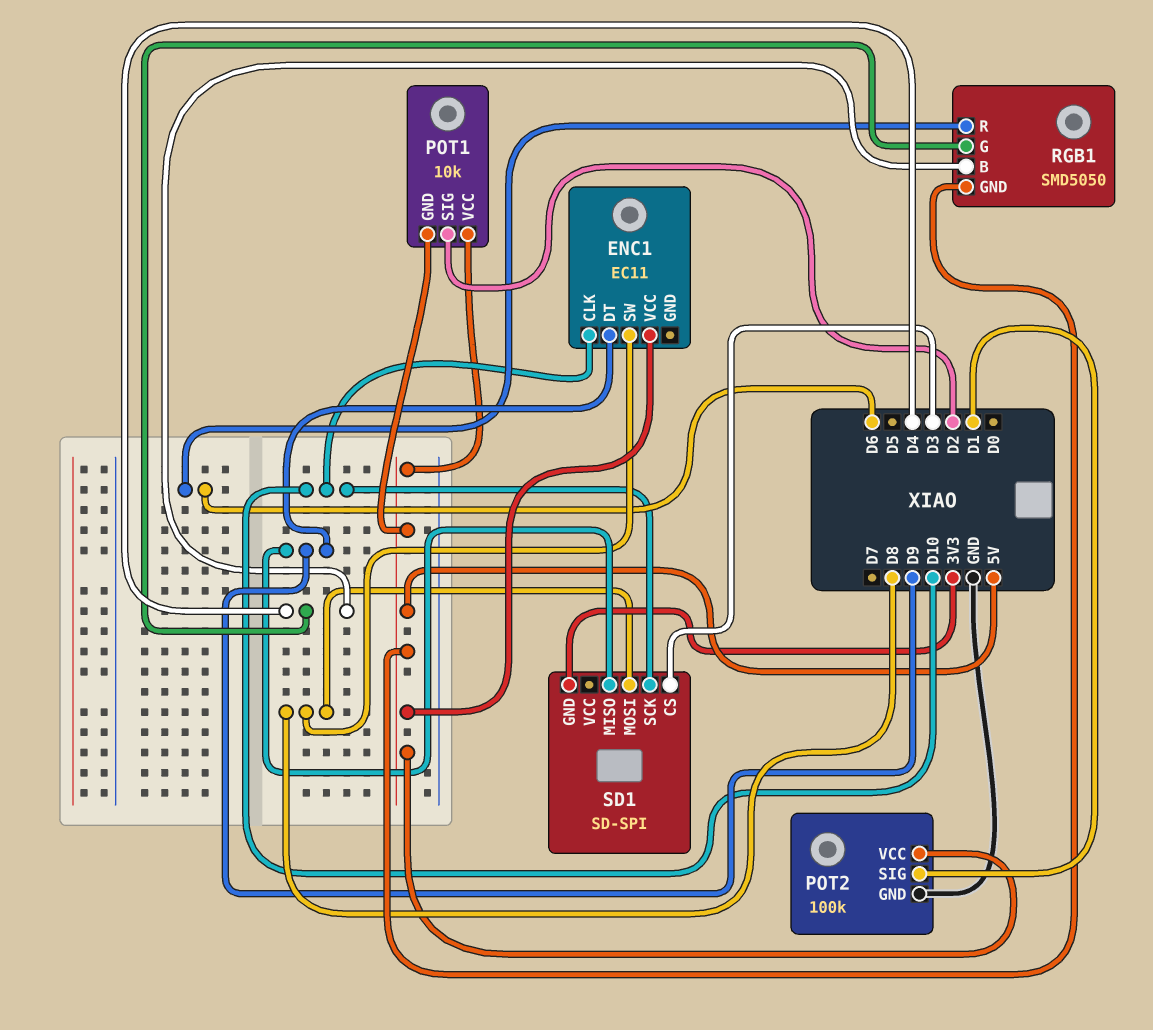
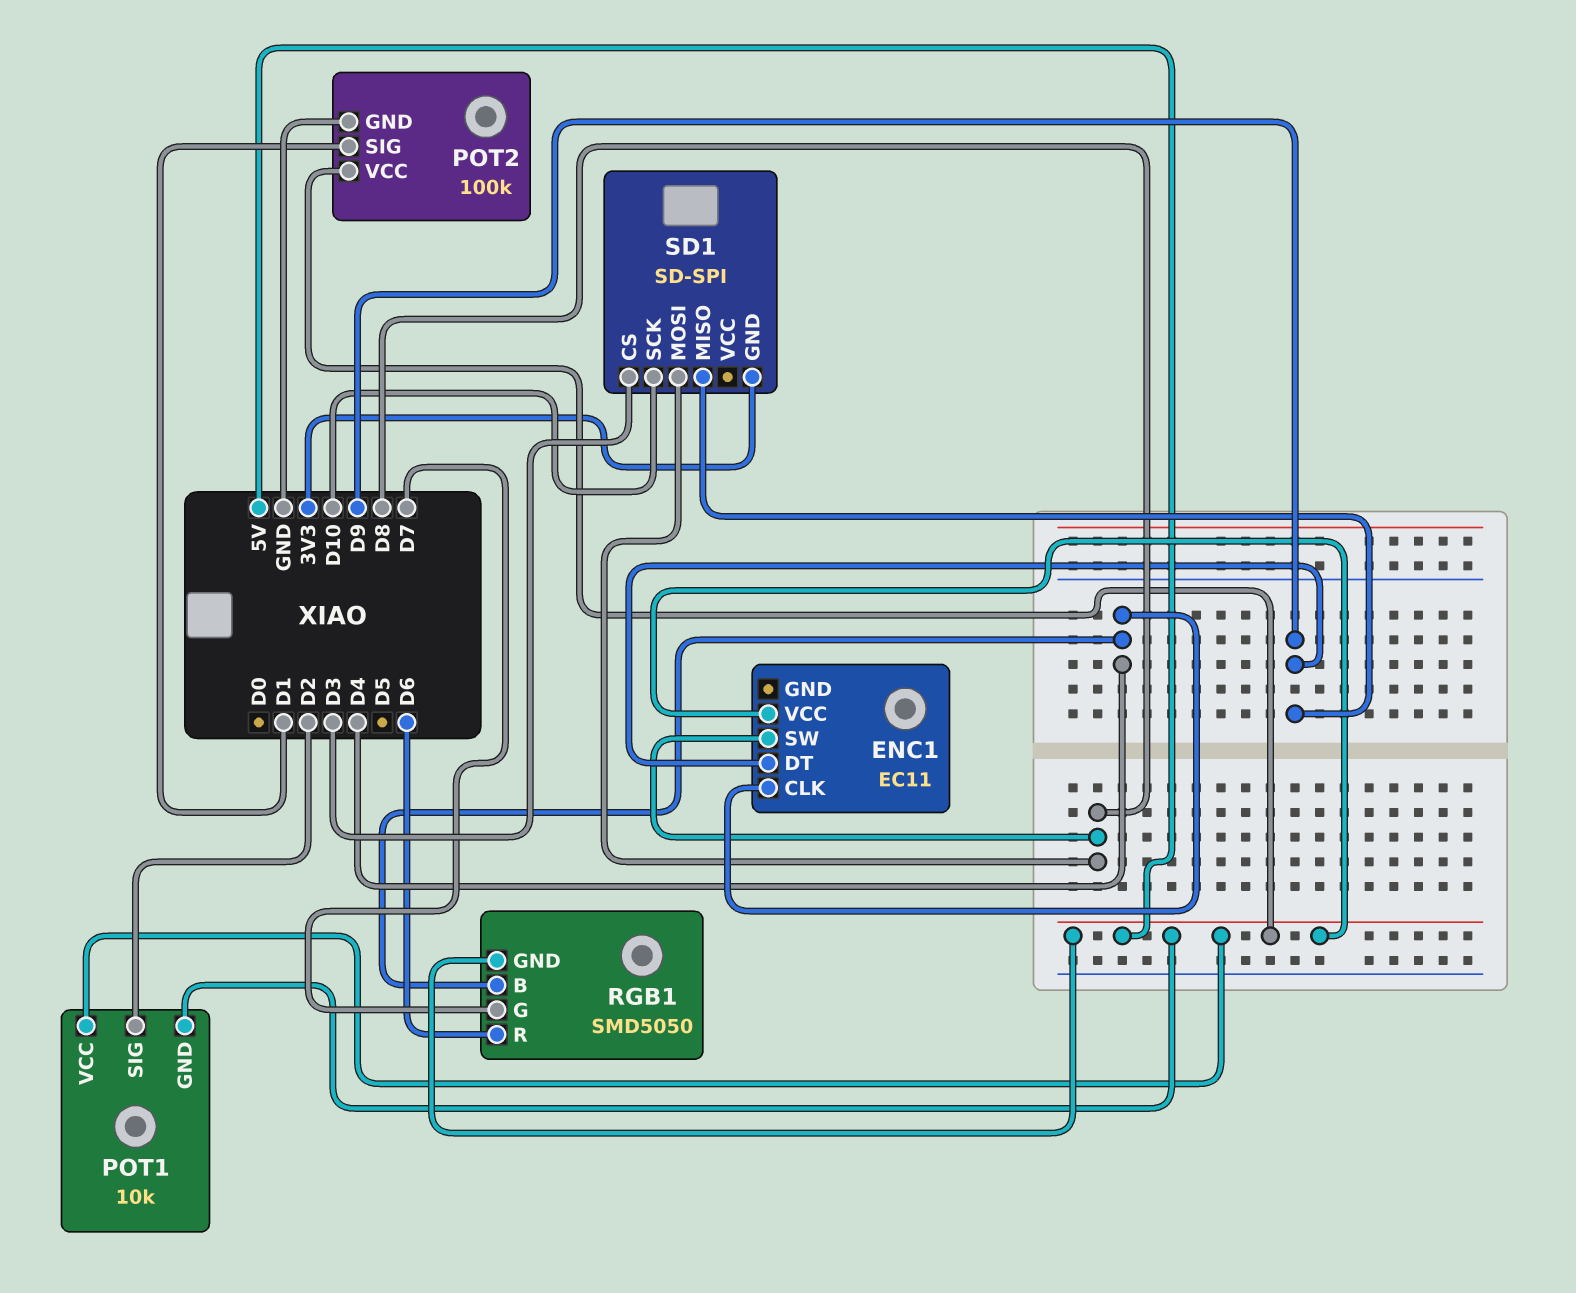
ENC1 pin CLK: D10 -> D4
RGB1 pin G: D4 -> D7

